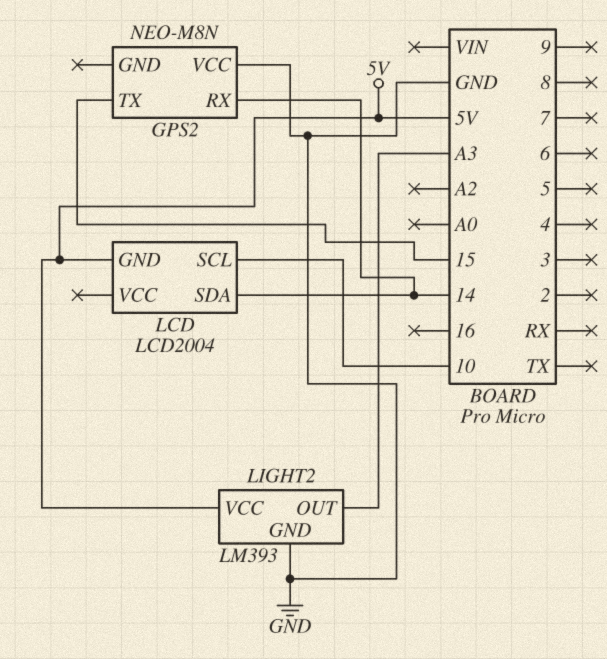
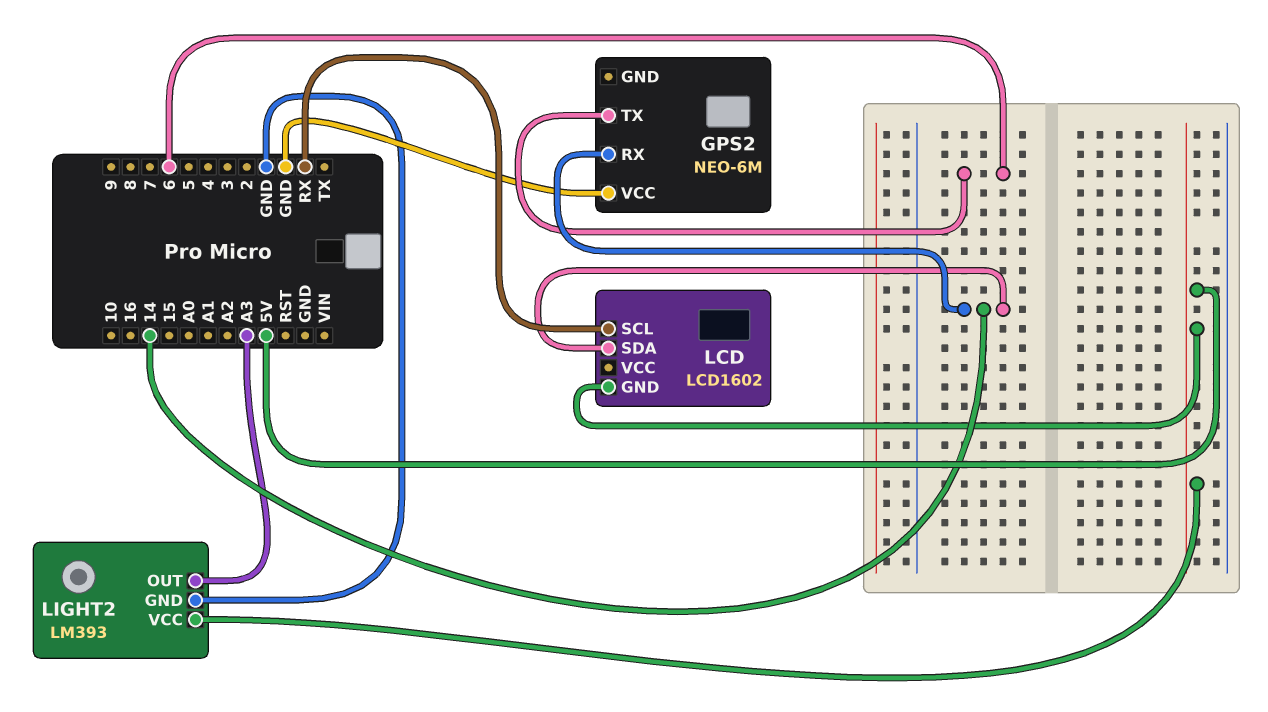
GPS2: NEO-M8N -> NEO-6M
GPS2 pin TX: 15 -> 6
LCD: LCD2004 -> LCD1602
LCD pin SCL: 10 -> RX

